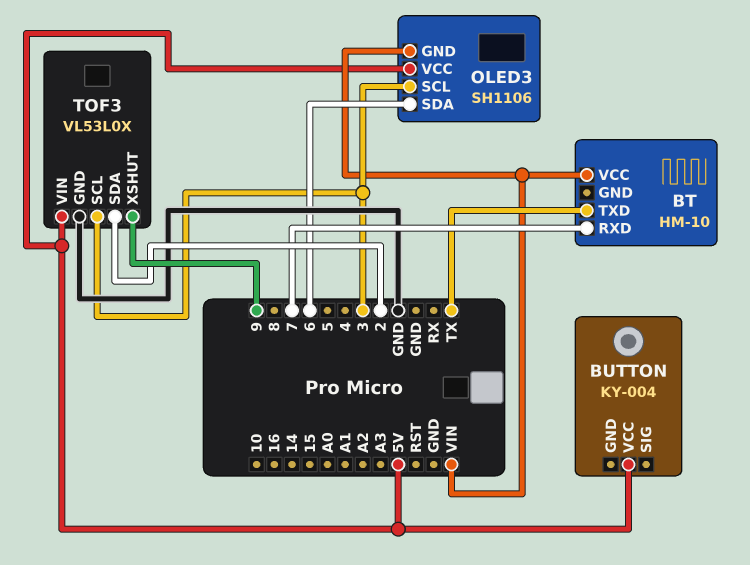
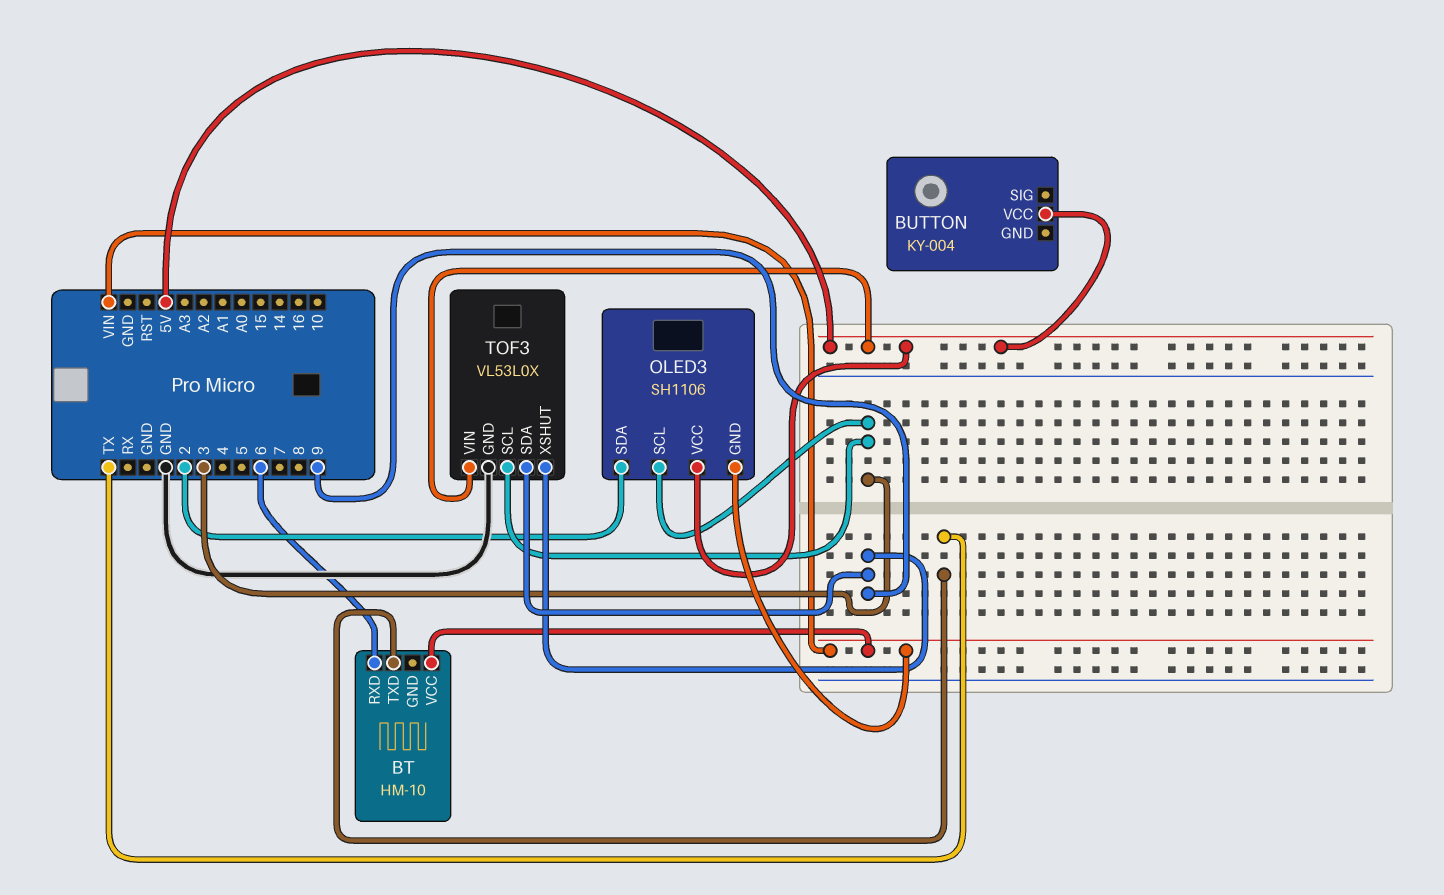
BT pin RXD: 7 -> 6
OLED3 pin SDA: 6 -> 2
TOF3 pin SDA: 2 -> 9

